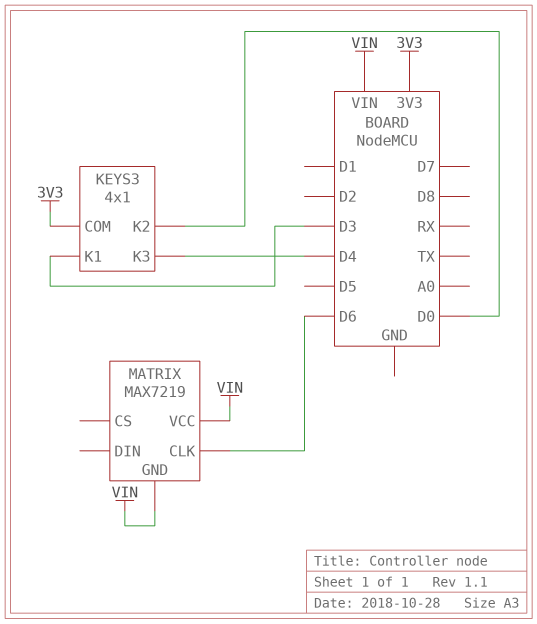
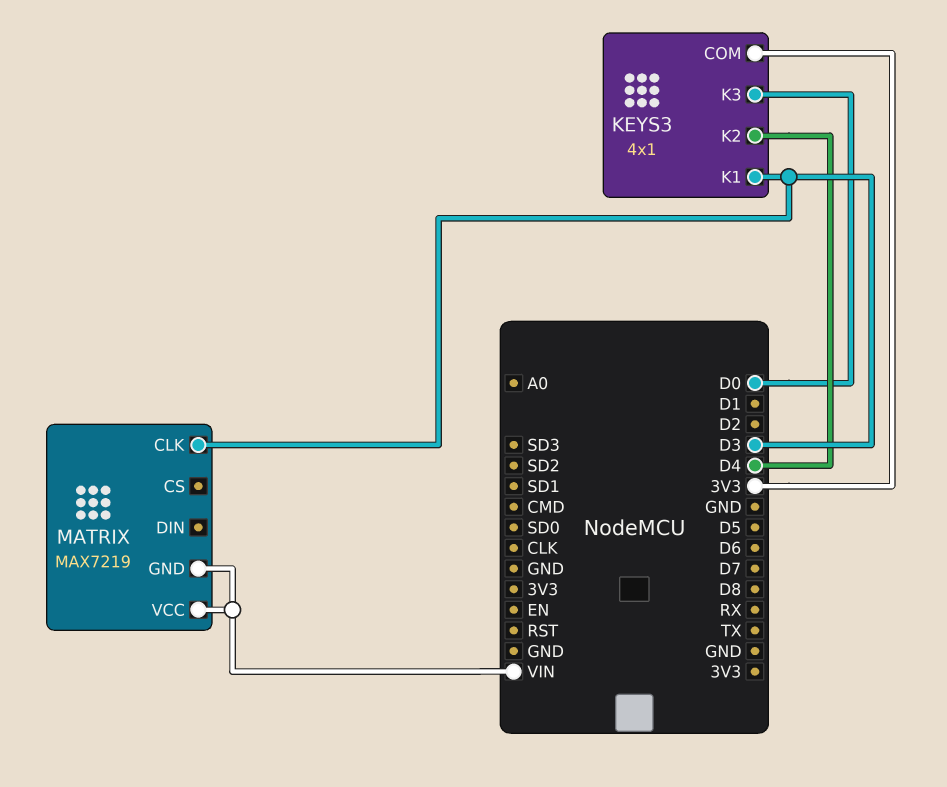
KEYS3 pin K2: D0 -> D4
KEYS3 pin K3: D4 -> D0
MATRIX pin CLK: D6 -> D3

